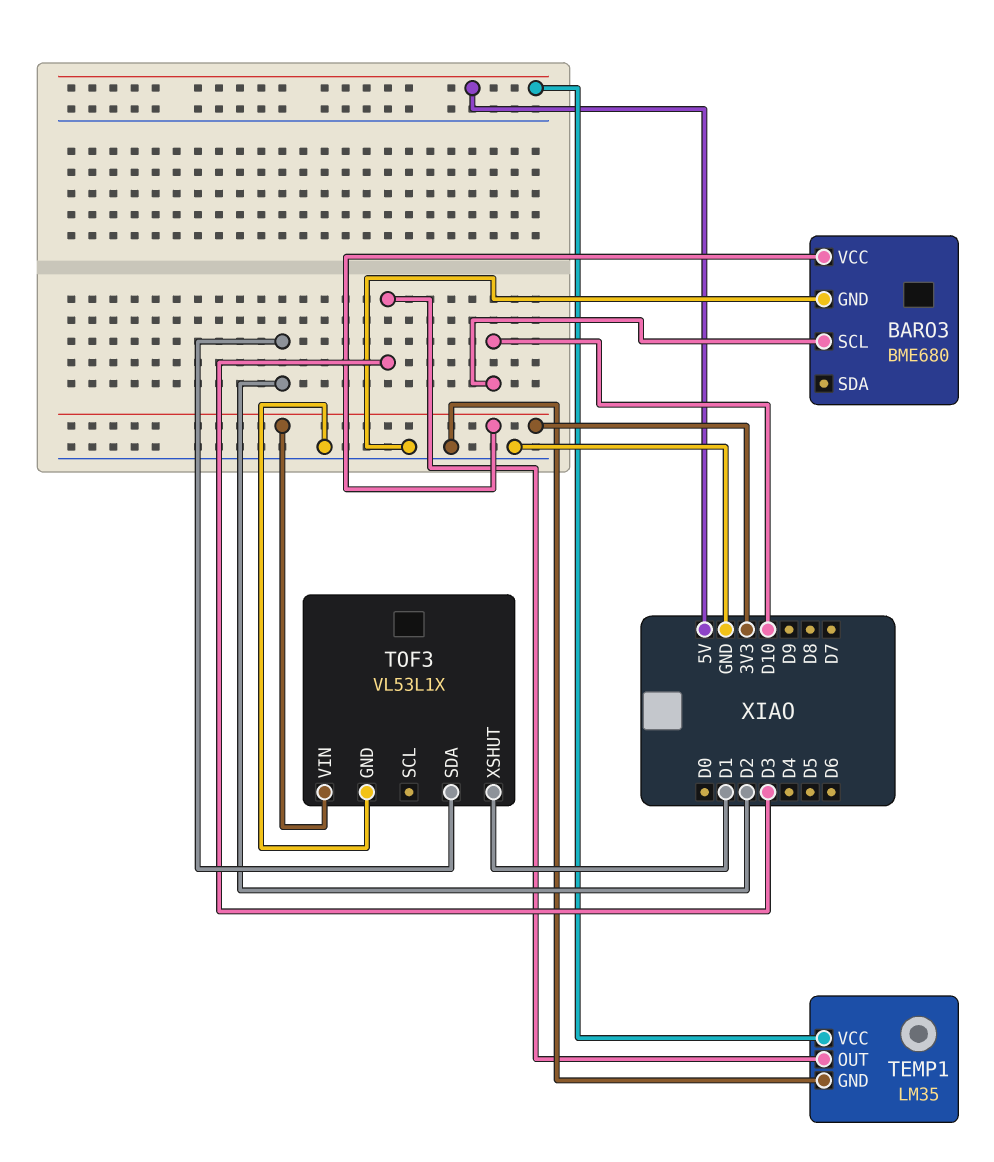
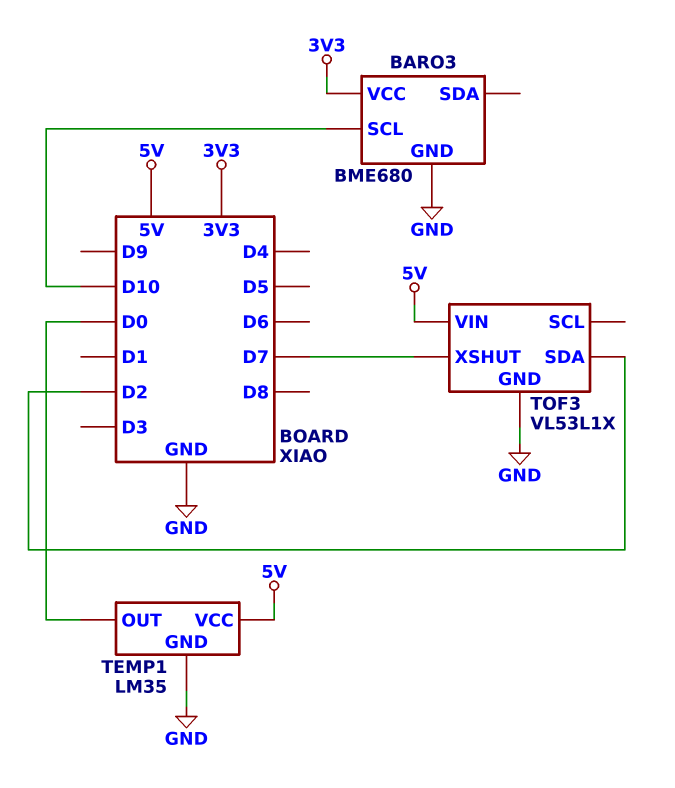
TEMP1 pin OUT: D3 -> D0
TOF3 pin VIN: 3V3 -> 5V
TOF3 pin XSHUT: D1 -> D7

